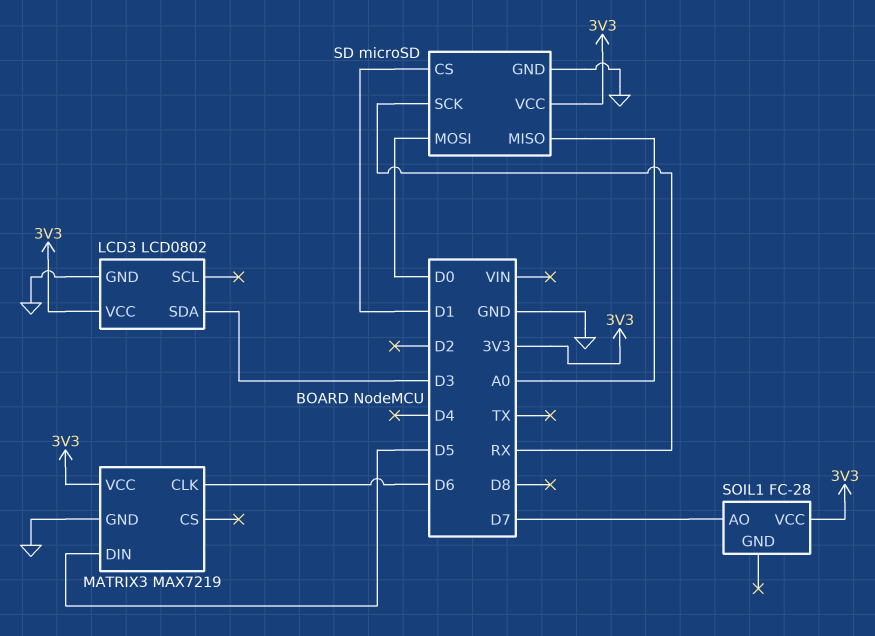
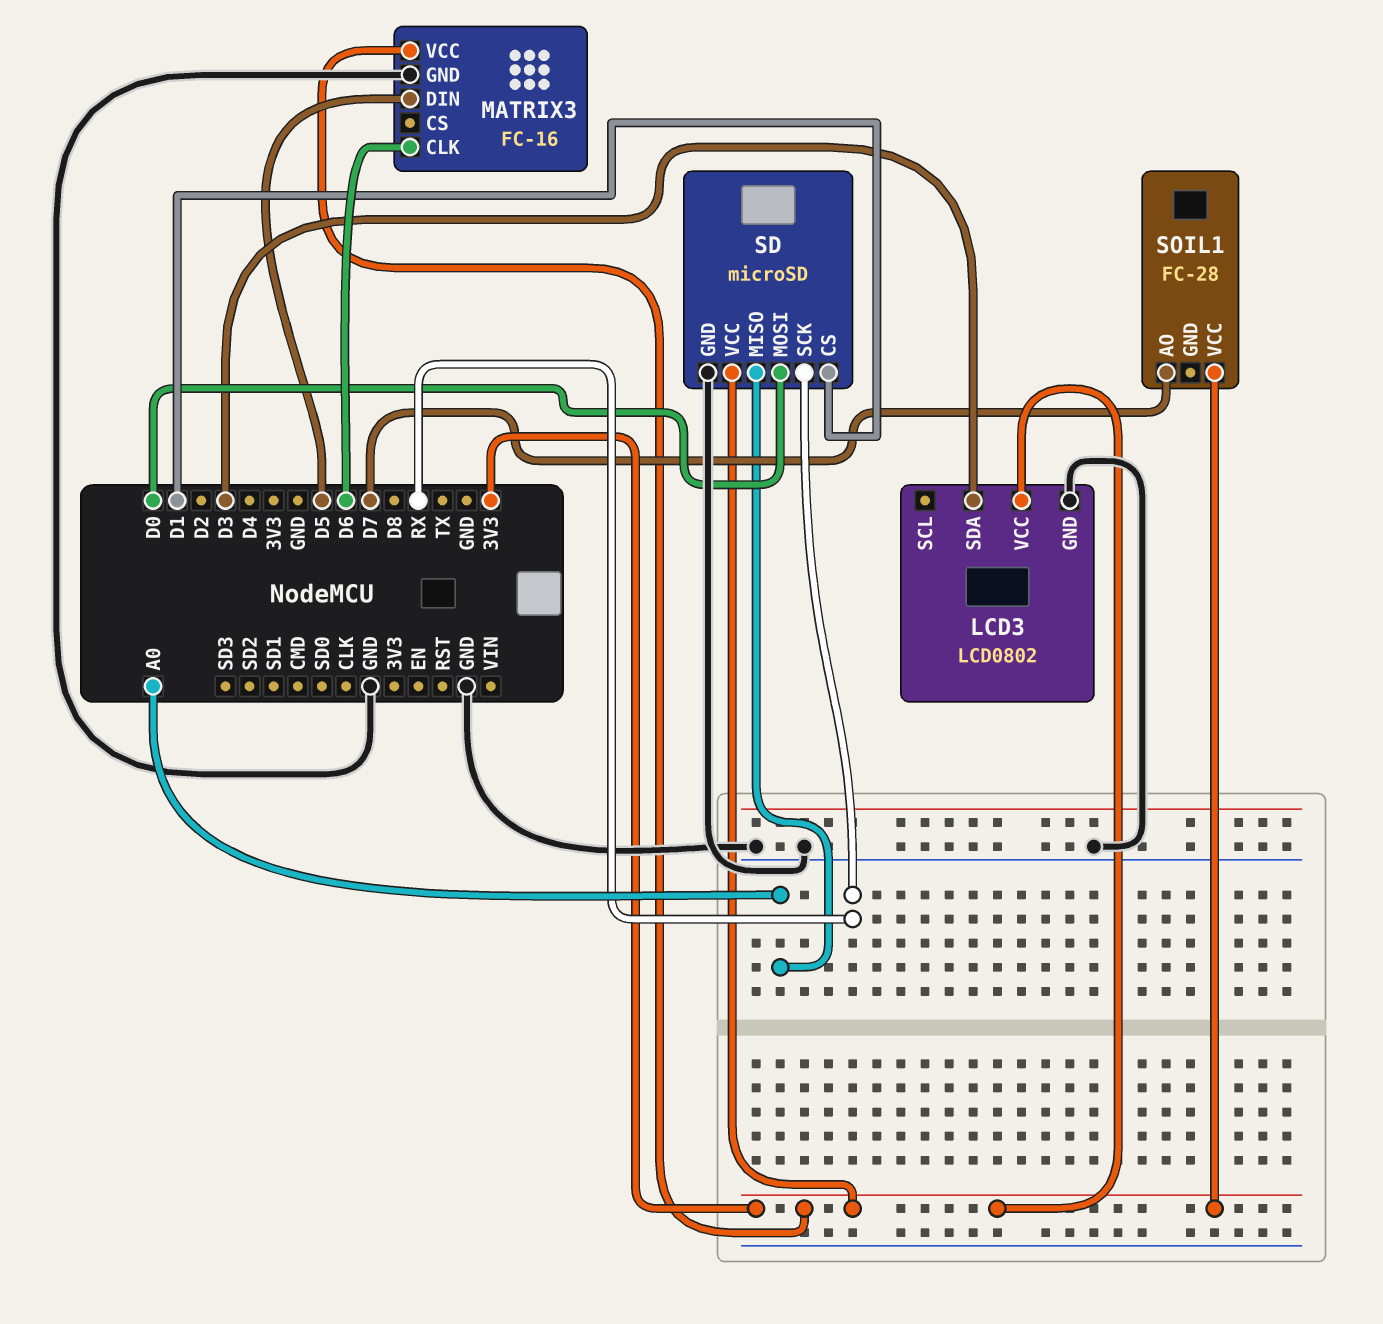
MATRIX3: MAX7219 -> FC-16

